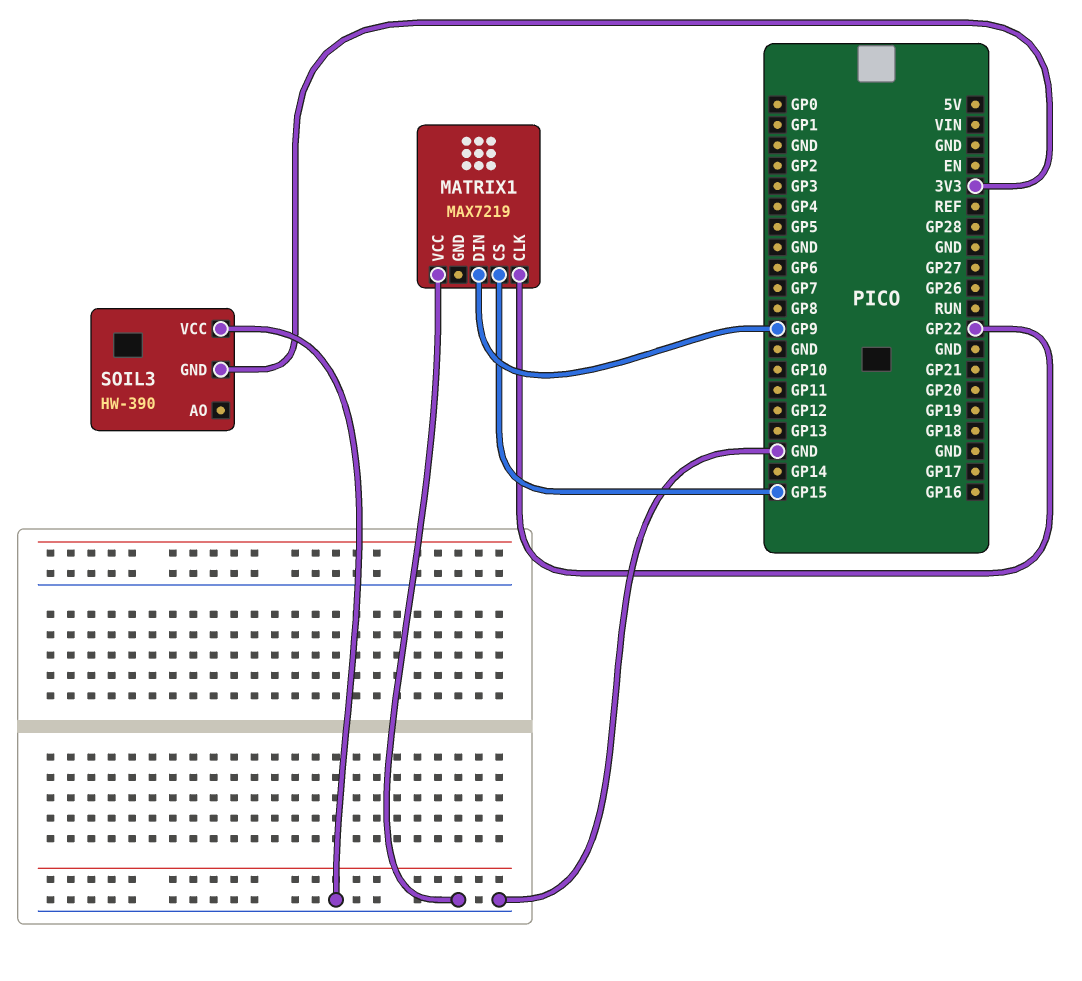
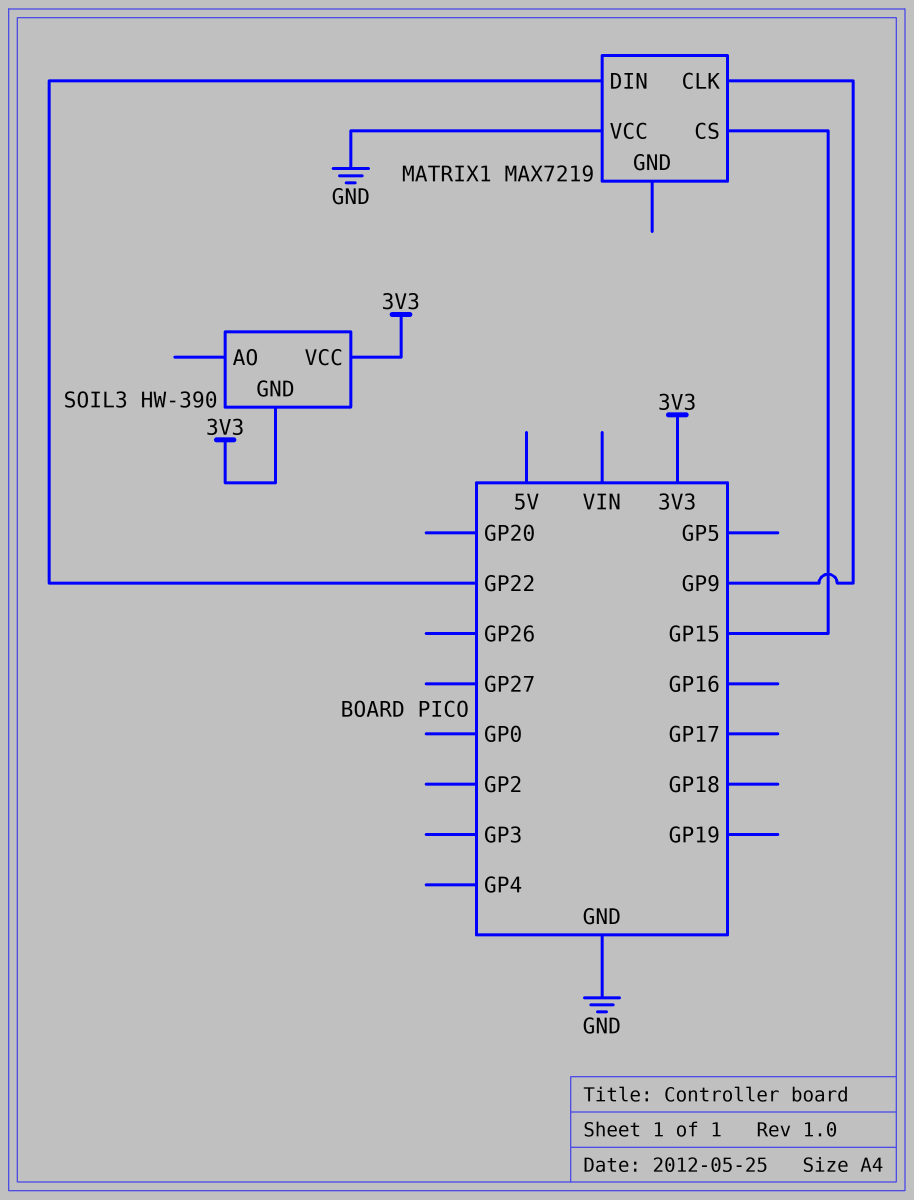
MATRIX1 pin CLK: GP22 -> GP9
MATRIX1 pin DIN: GP9 -> GP22
SOIL3 pin VCC: GND -> 3V3

